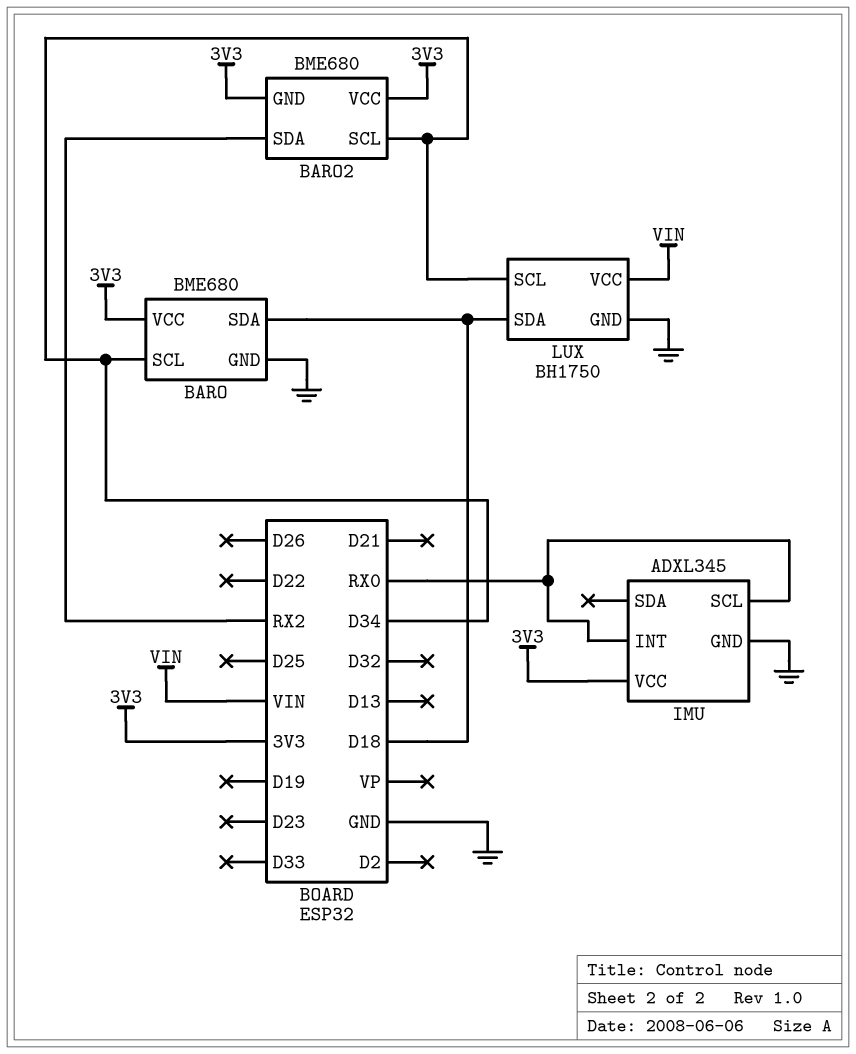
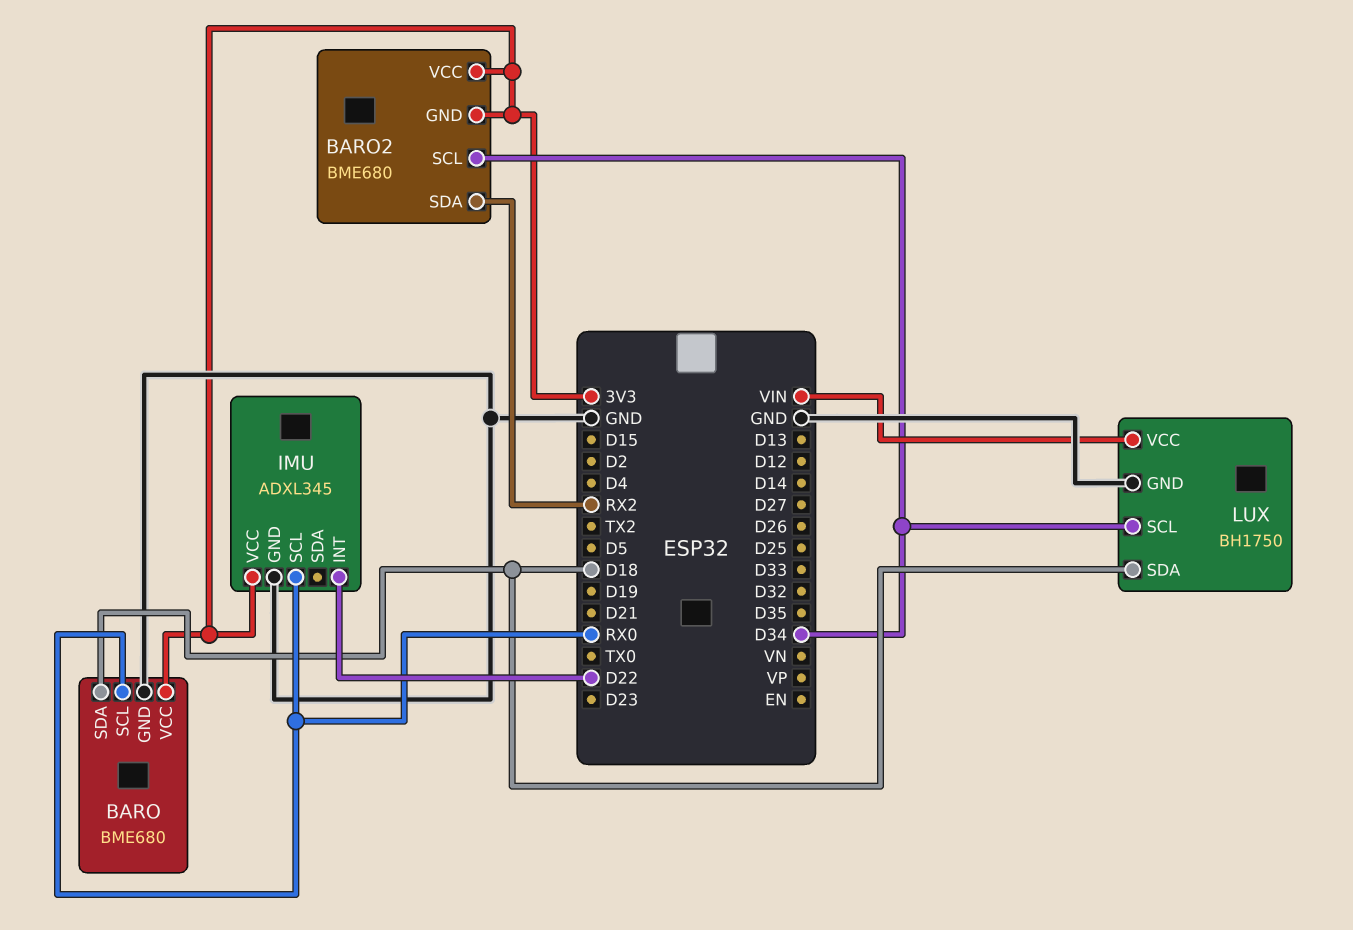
BARO pin SCL: D34 -> RX0
IMU pin INT: RX0 -> D22

